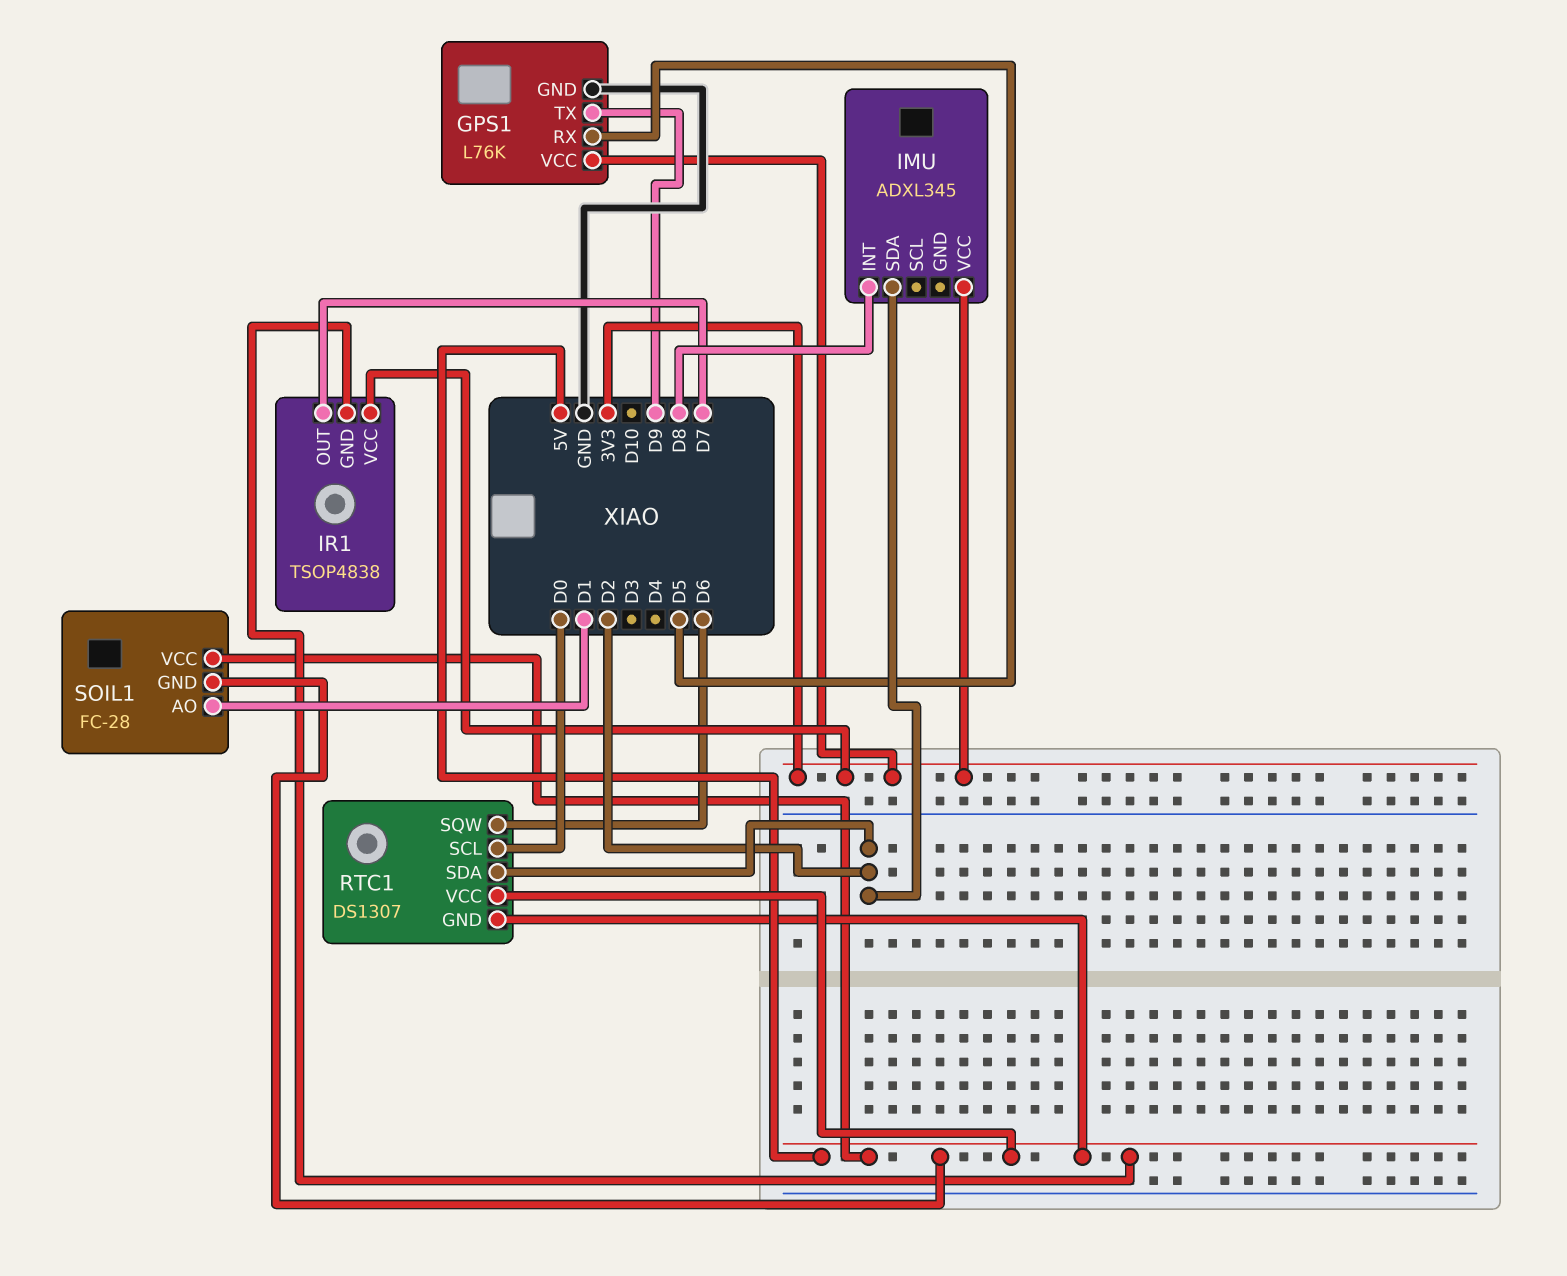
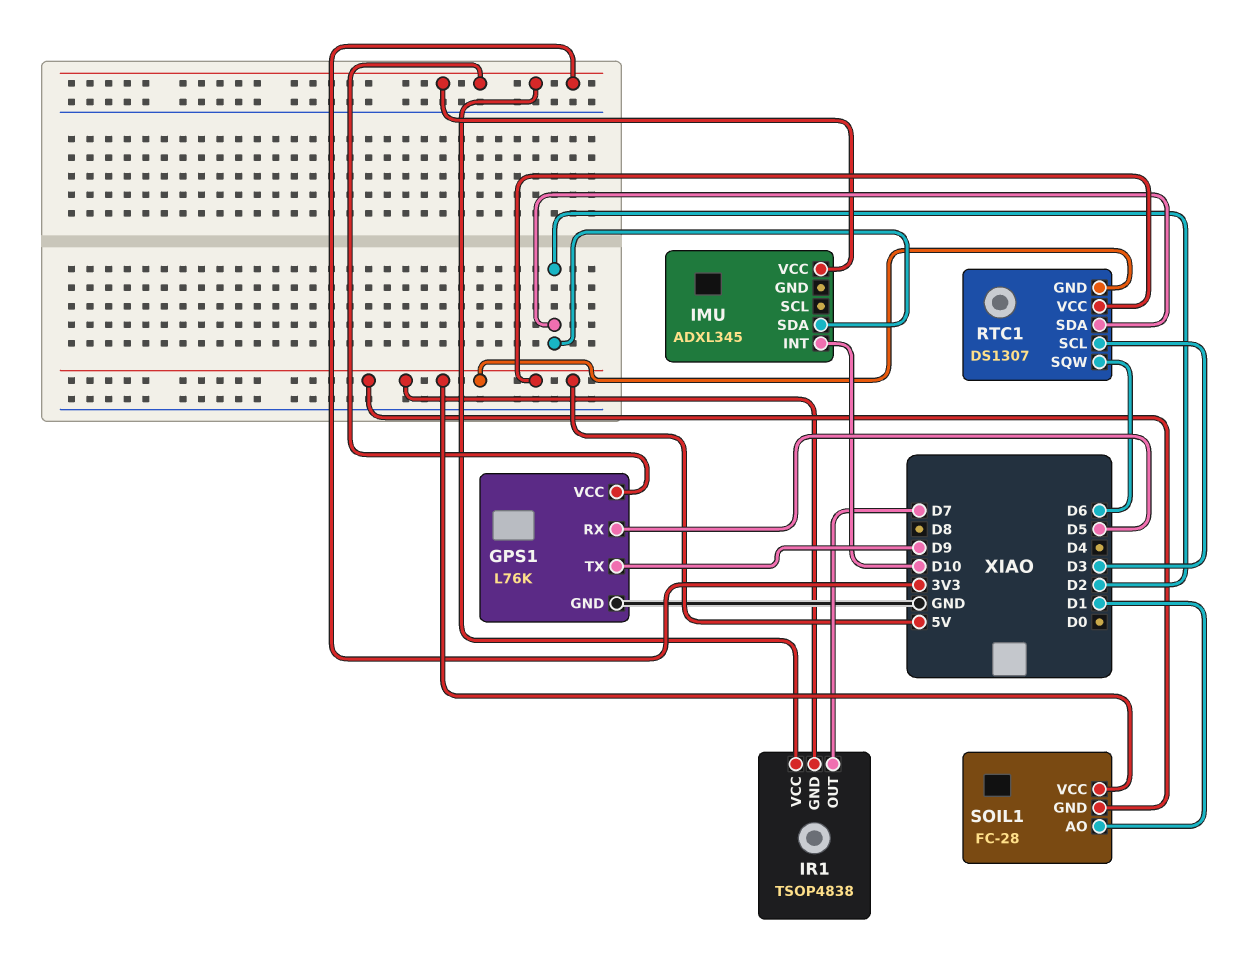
IMU pin INT: D8 -> D10
RTC1 pin SCL: D0 -> D3

